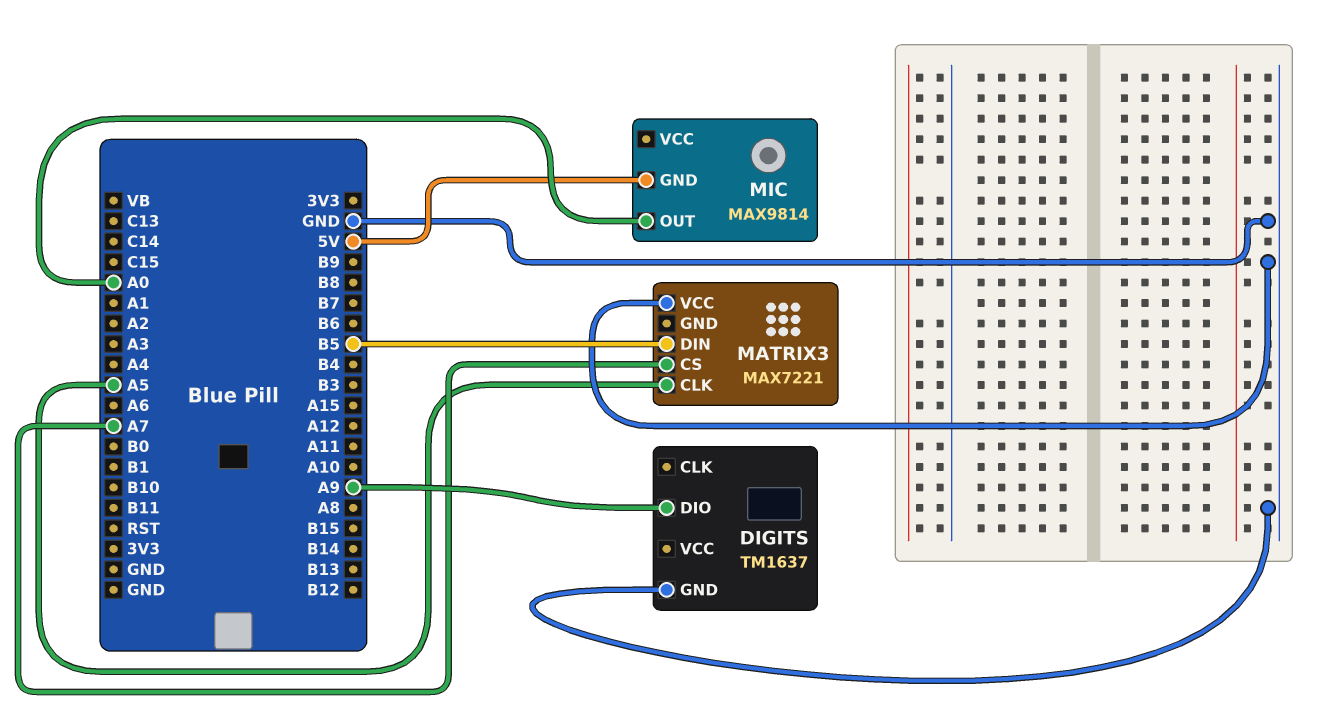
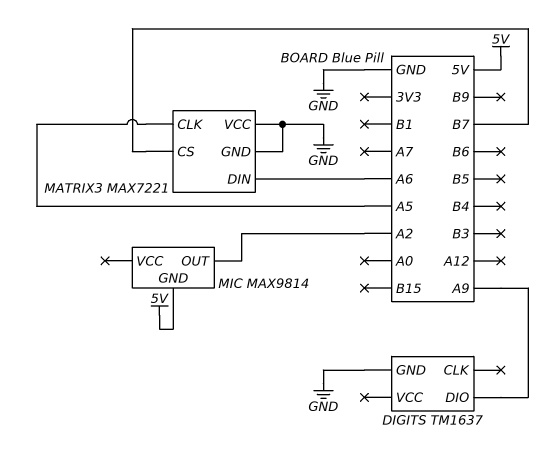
MATRIX3 pin CS: A7 -> B7
MATRIX3 pin DIN: B5 -> A6
MATRIX3 pin GND: none -> GND
MIC pin OUT: A0 -> A2

